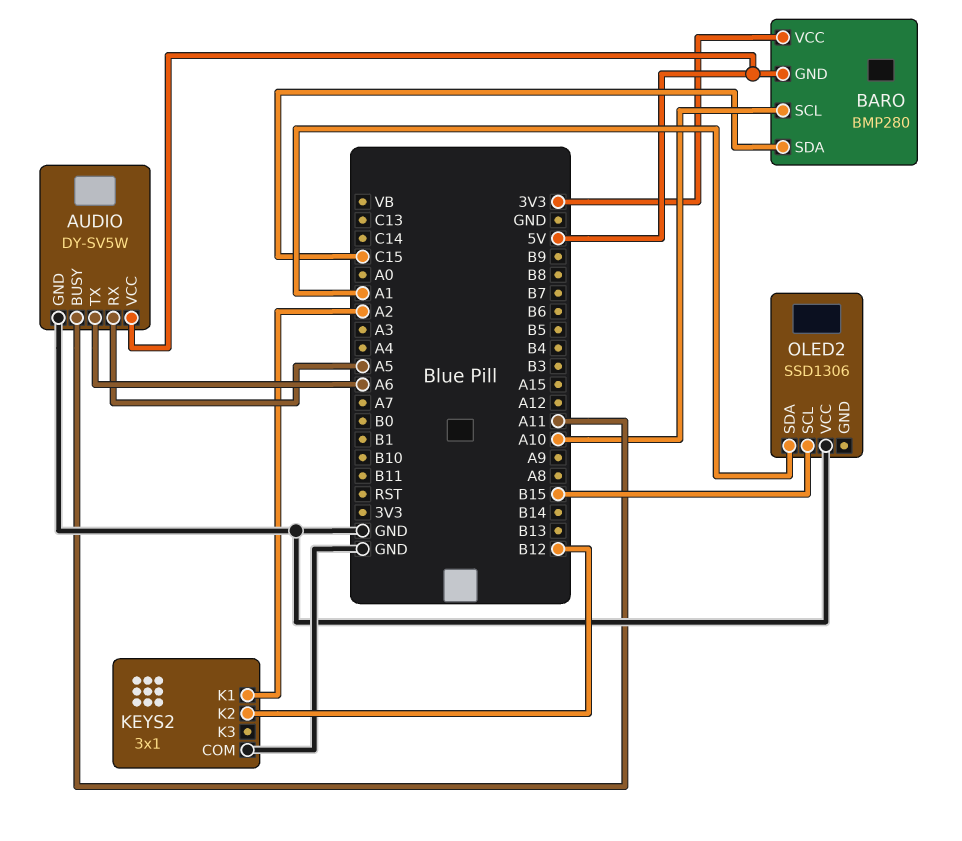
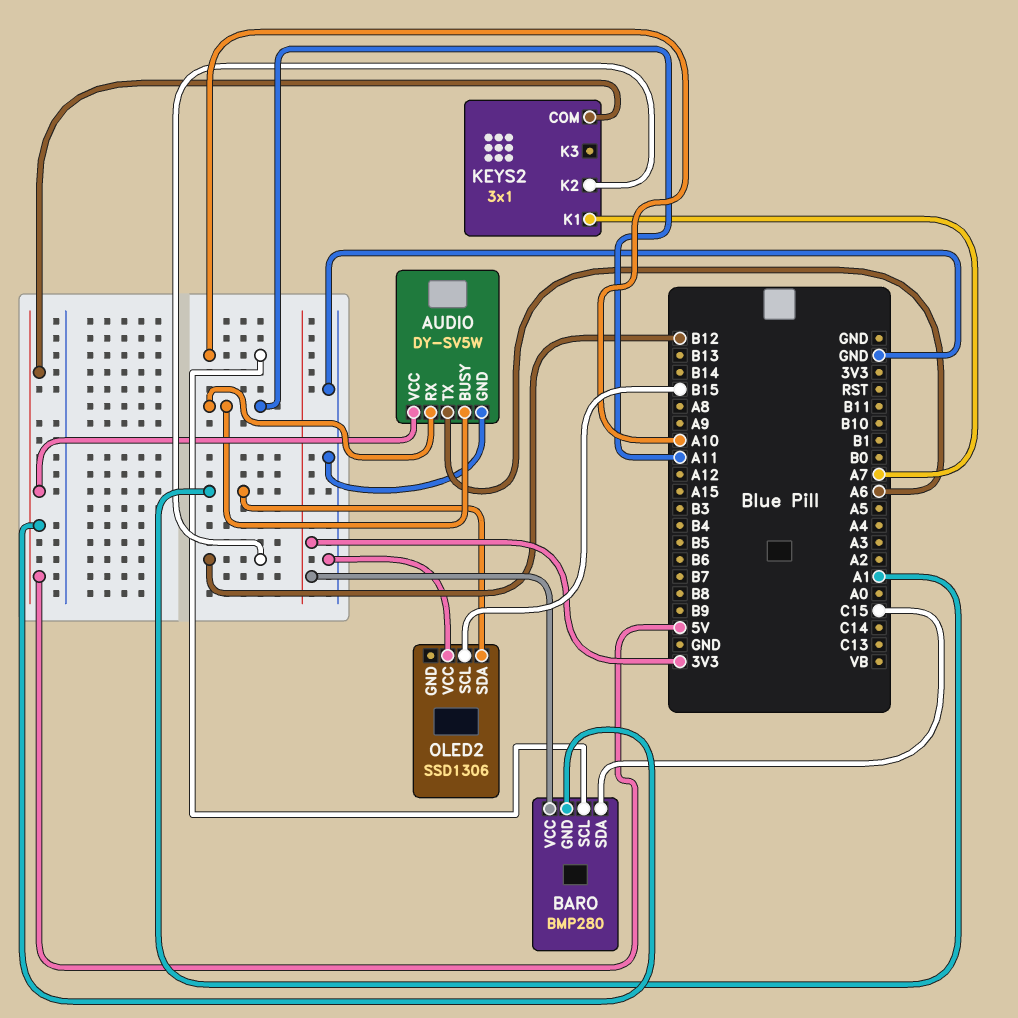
AUDIO pin RX: A5 -> A11
KEYS2 pin COM: GND -> 5V
KEYS2 pin K1: A2 -> A7

